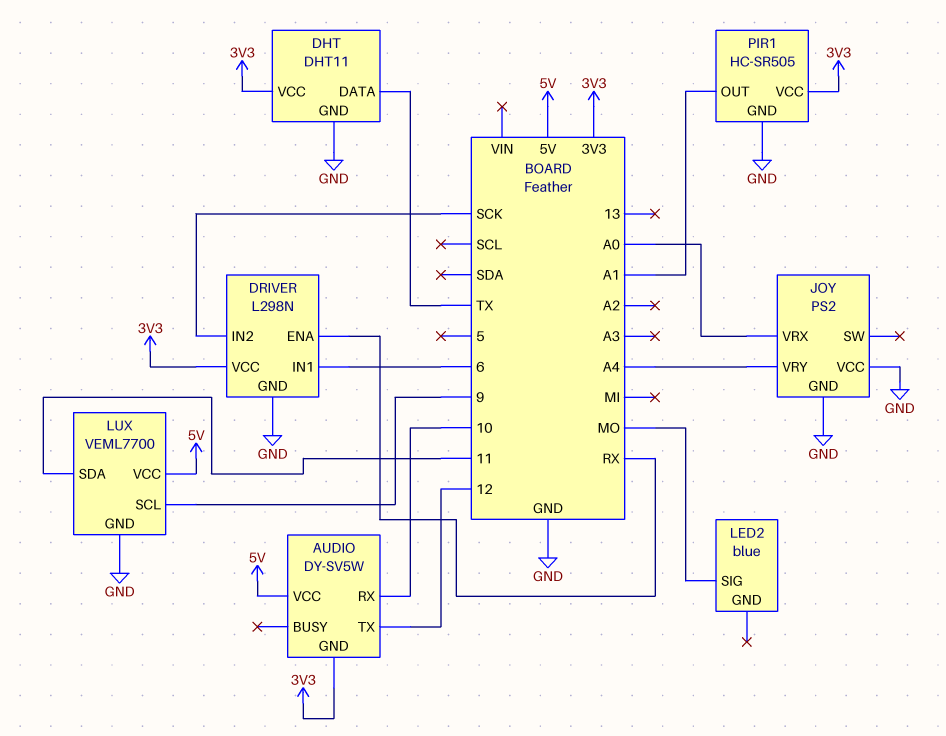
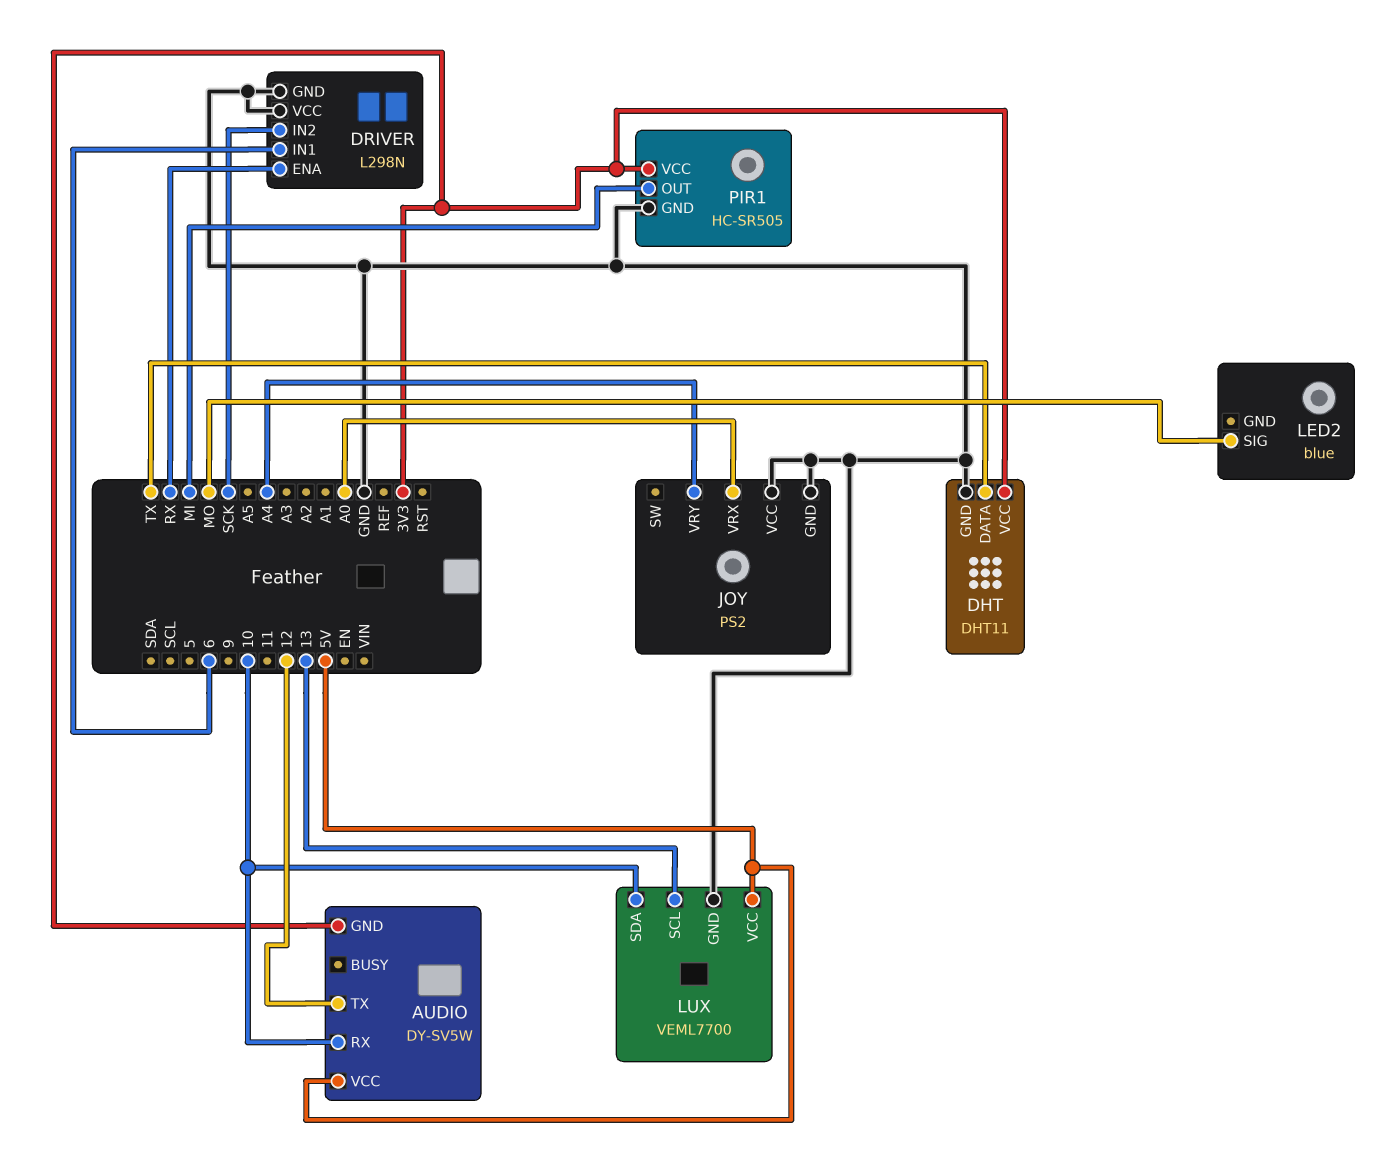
DRIVER pin VCC: 3V3 -> GND
LUX pin SCL: 9 -> 13
LUX pin SDA: 11 -> 10
PIR1 pin OUT: A1 -> MI

